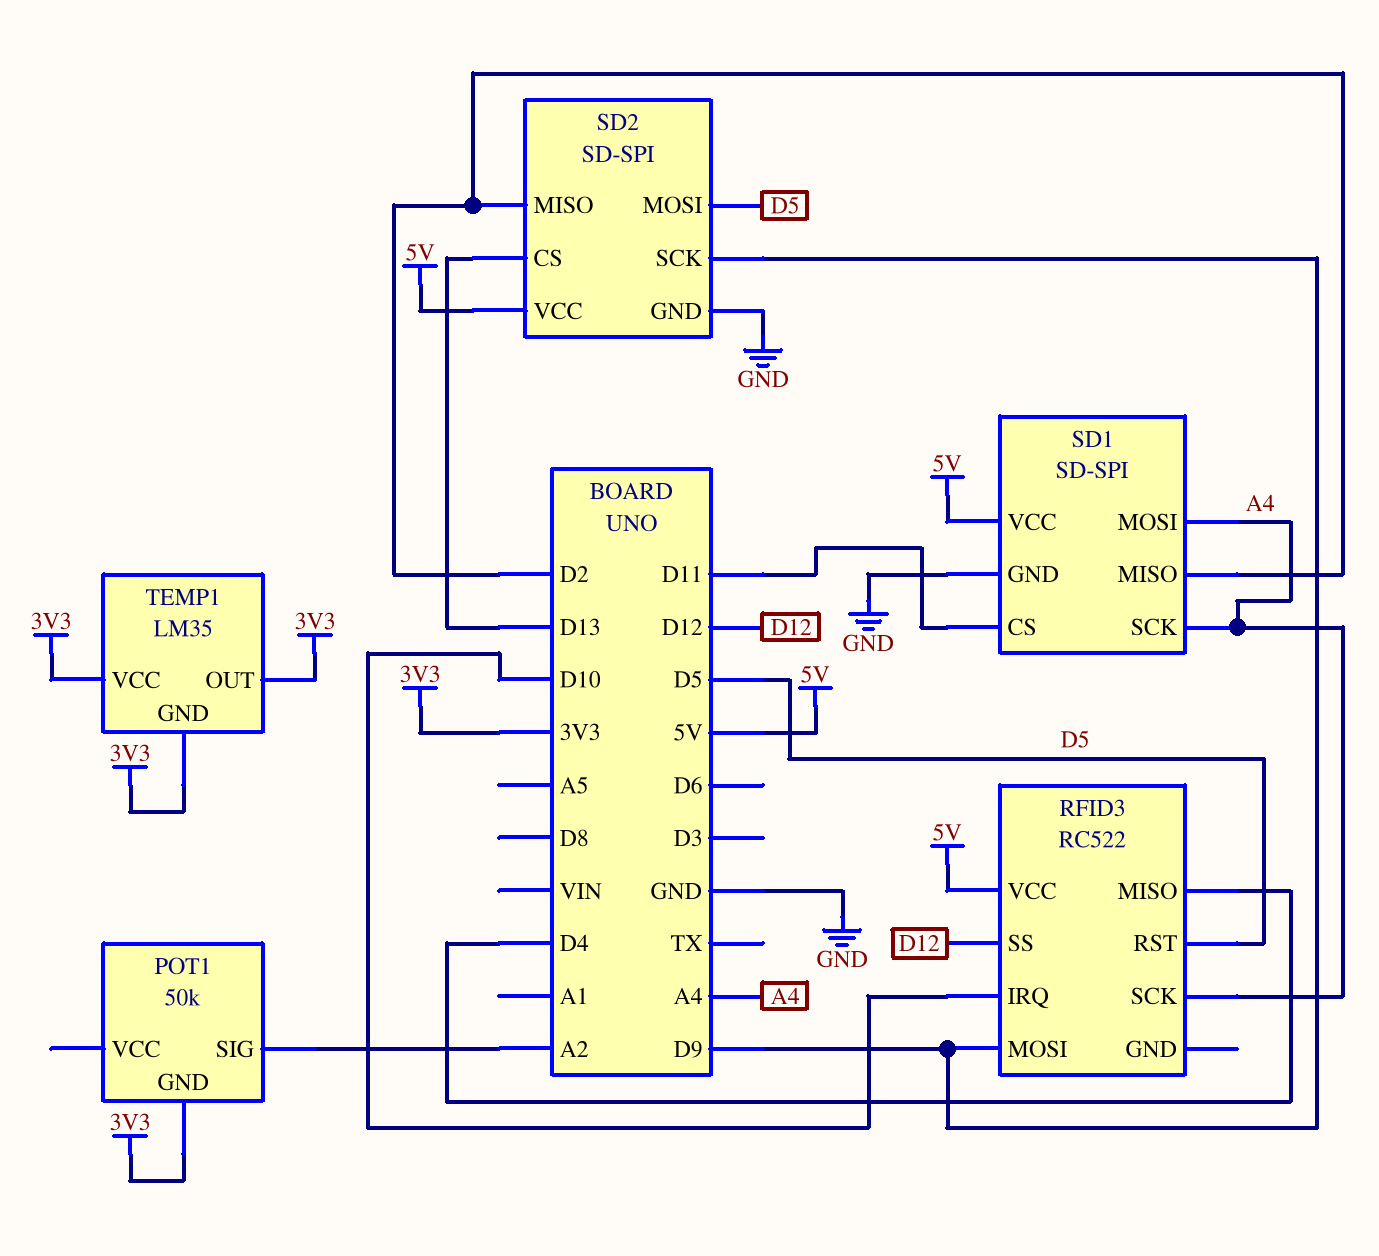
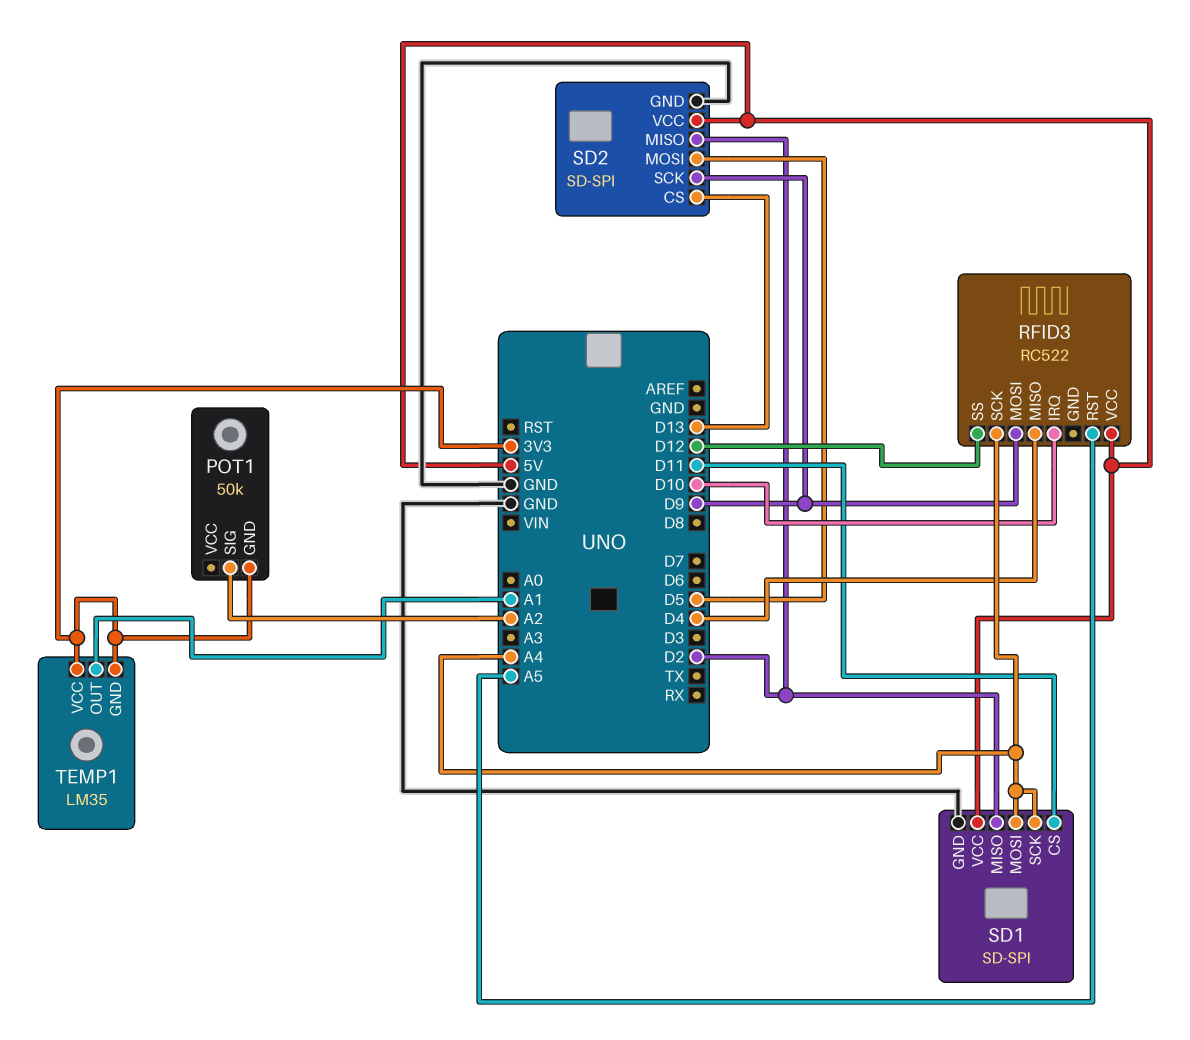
RFID3 pin RST: D5 -> A5
TEMP1 pin OUT: 3V3 -> A1

